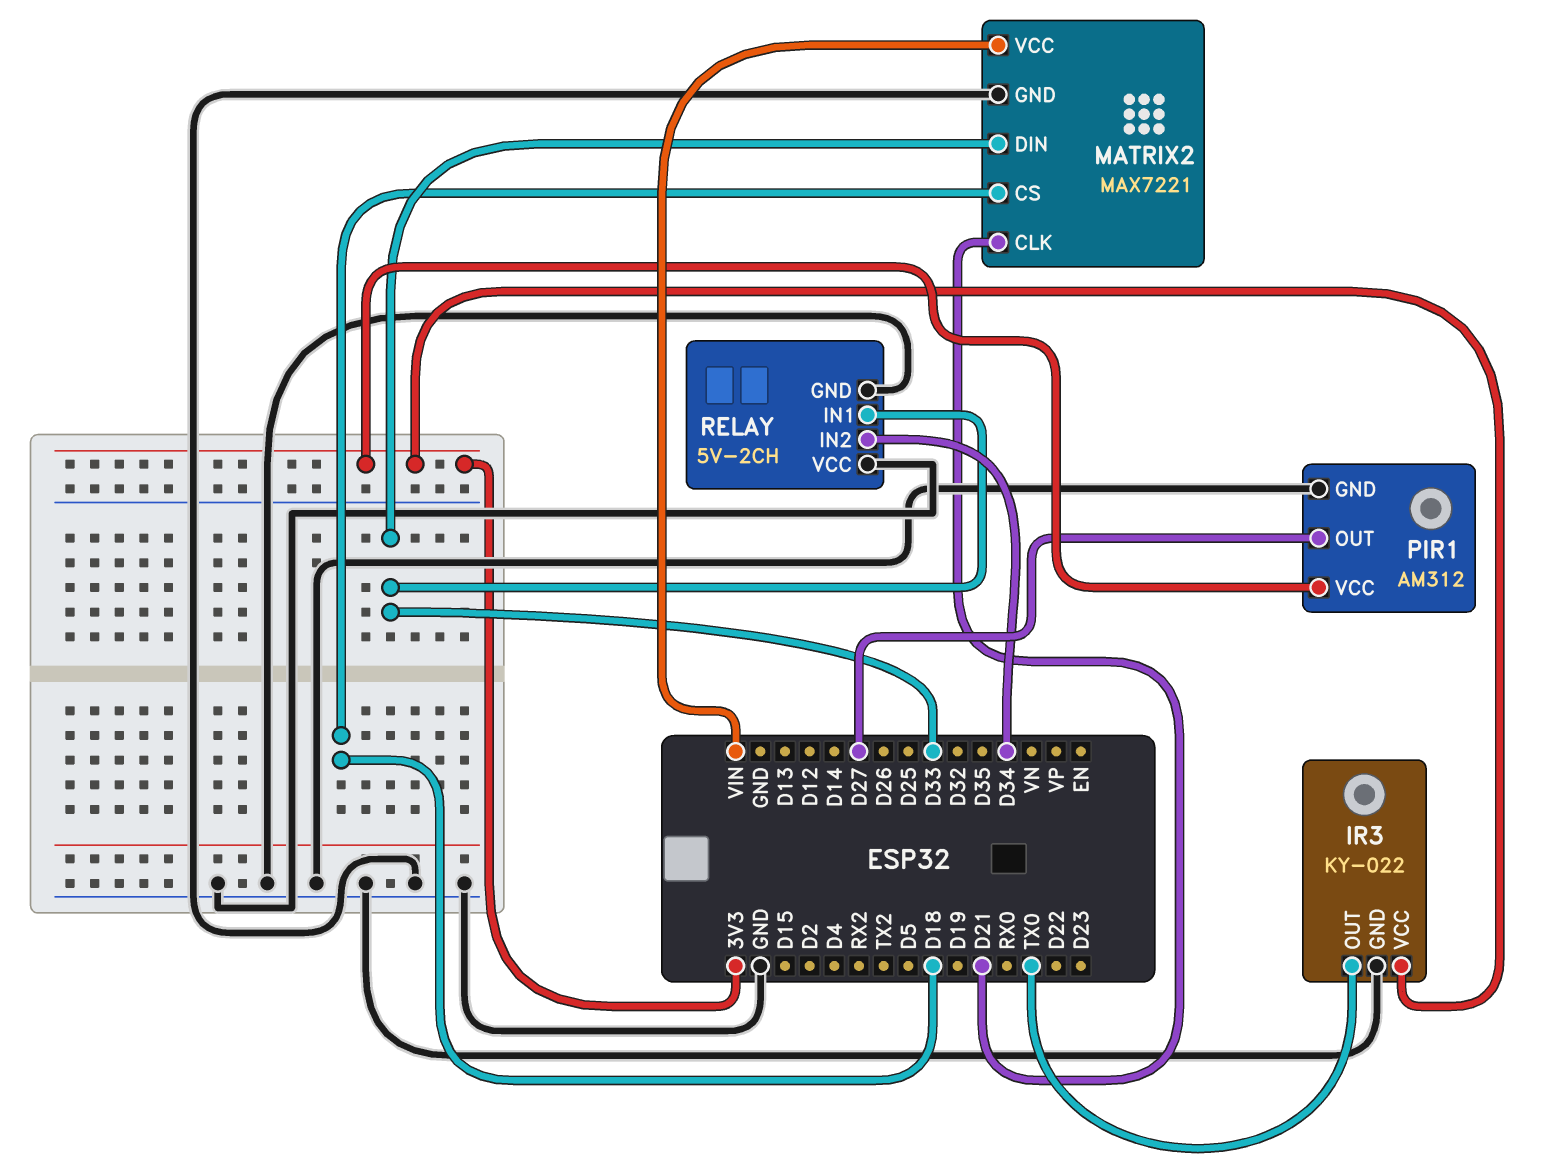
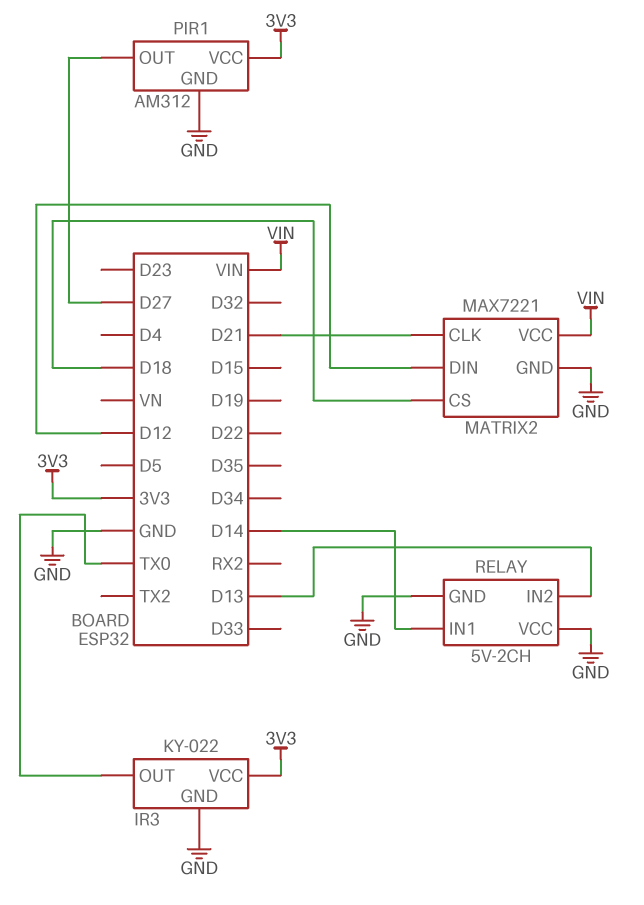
MATRIX2 pin DIN: D33 -> D12
RELAY pin IN1: D33 -> D14
RELAY pin IN2: D34 -> D13

